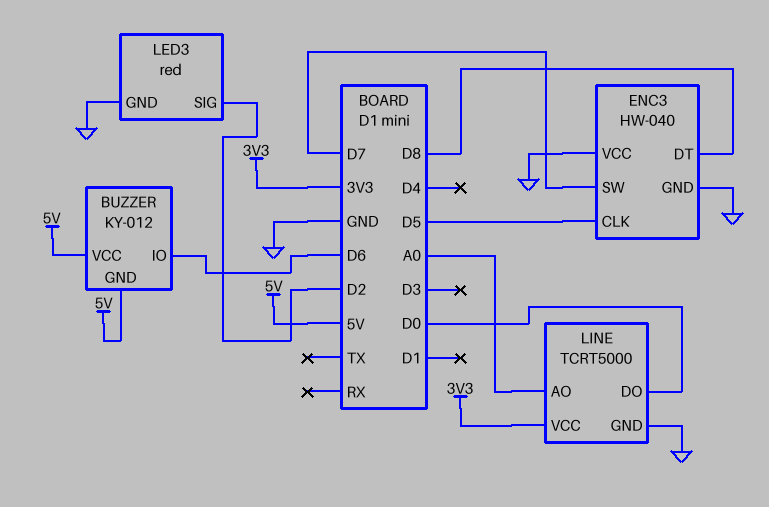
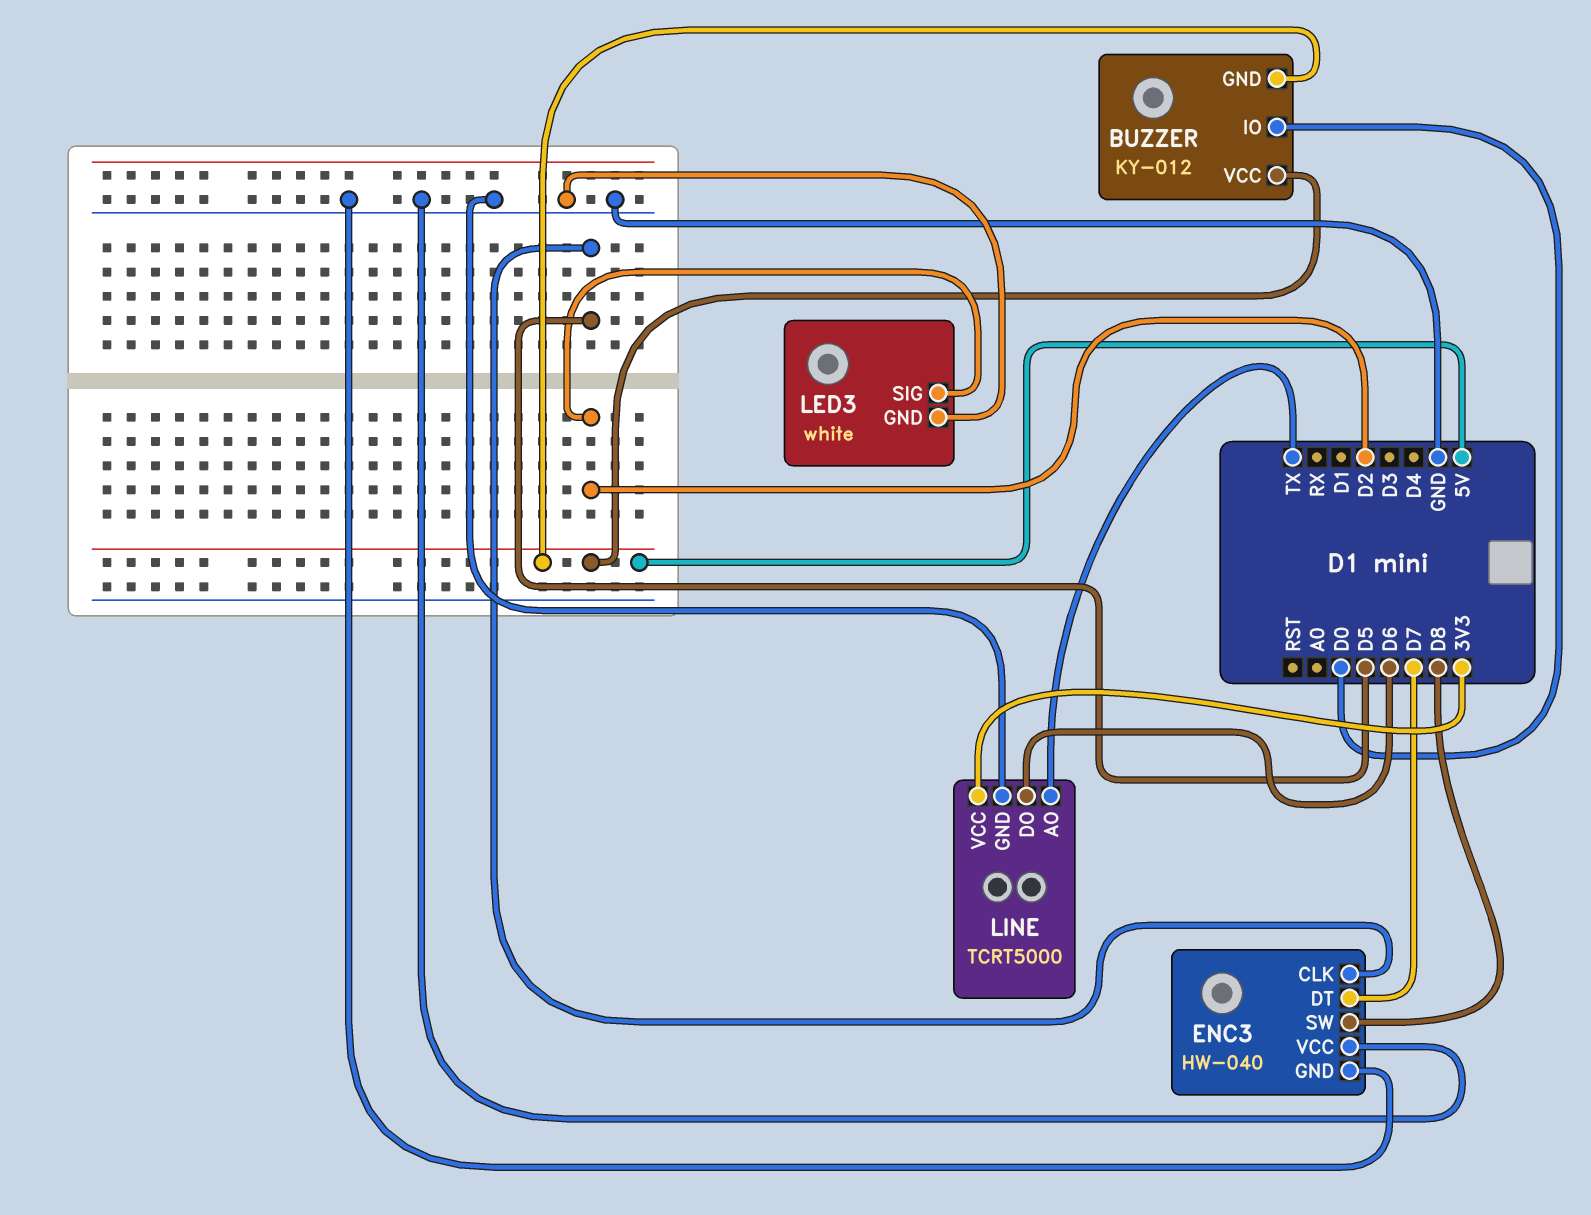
BUZZER pin IO: D6 -> D0
ENC3 pin DT: D8 -> D7
ENC3 pin SW: D7 -> D8
LED3: red -> white
LINE pin AO: A0 -> TX
LINE pin DO: D0 -> D6

